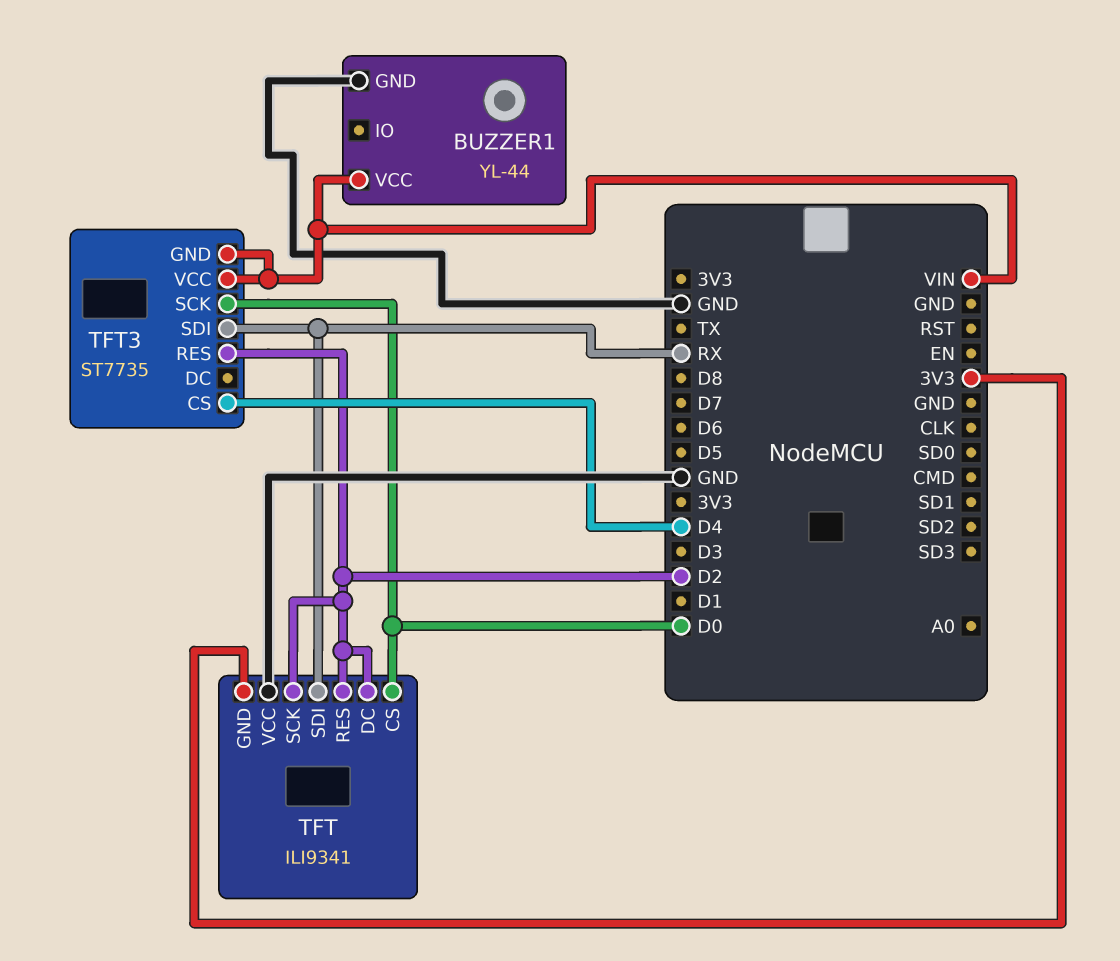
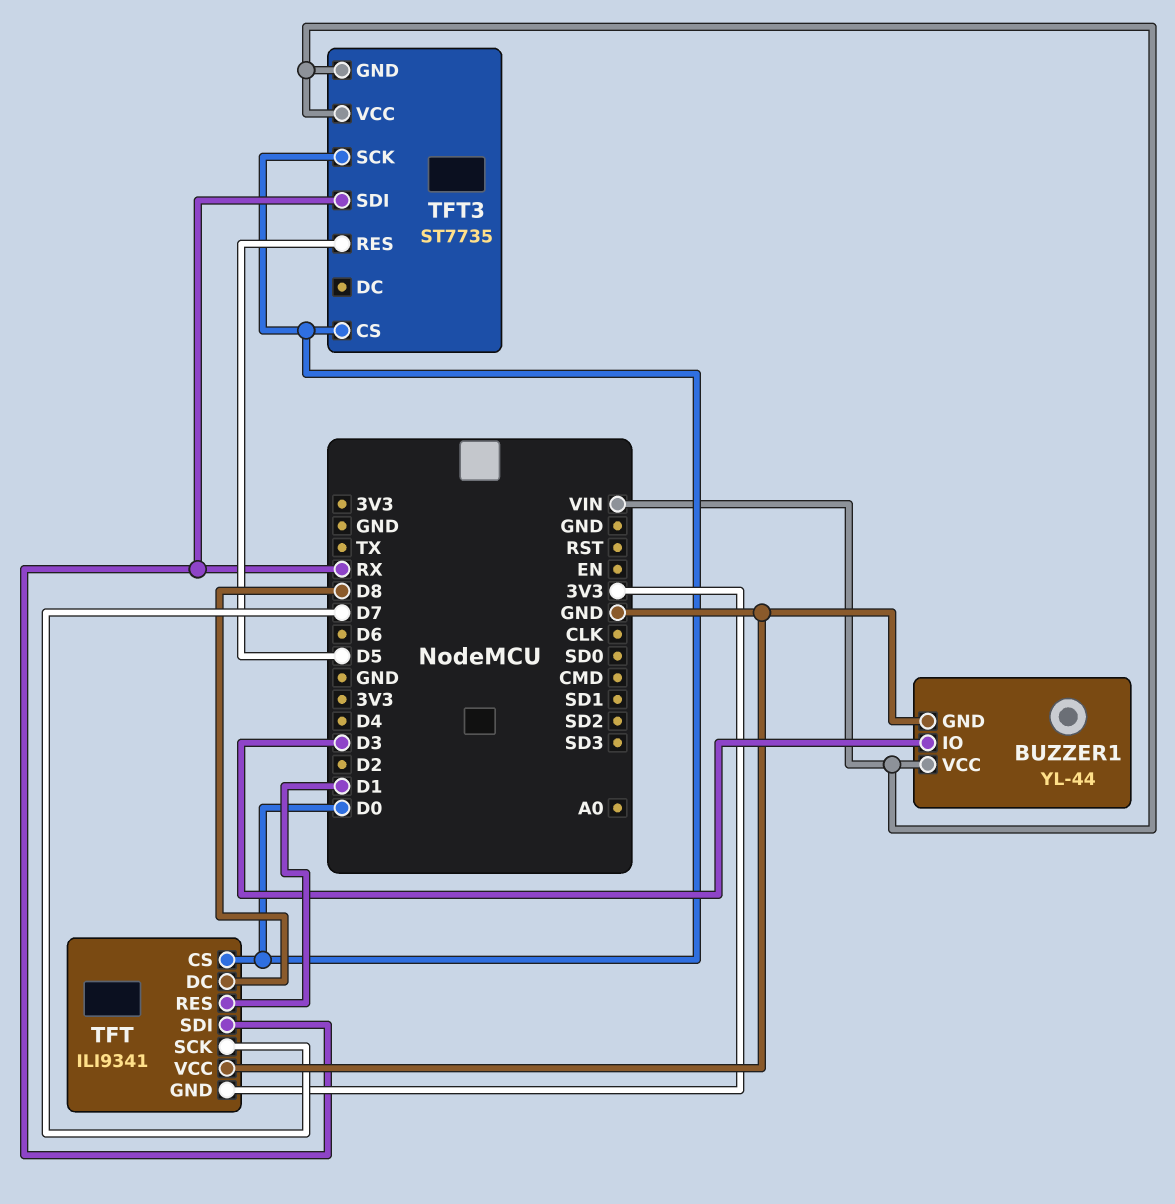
BUZZER1 pin IO: none -> D3
TFT pin DC: D2 -> D8
TFT pin RES: D2 -> D1
TFT pin SCK: D2 -> D7
TFT3 pin CS: D4 -> D0
TFT3 pin RES: D2 -> D5

